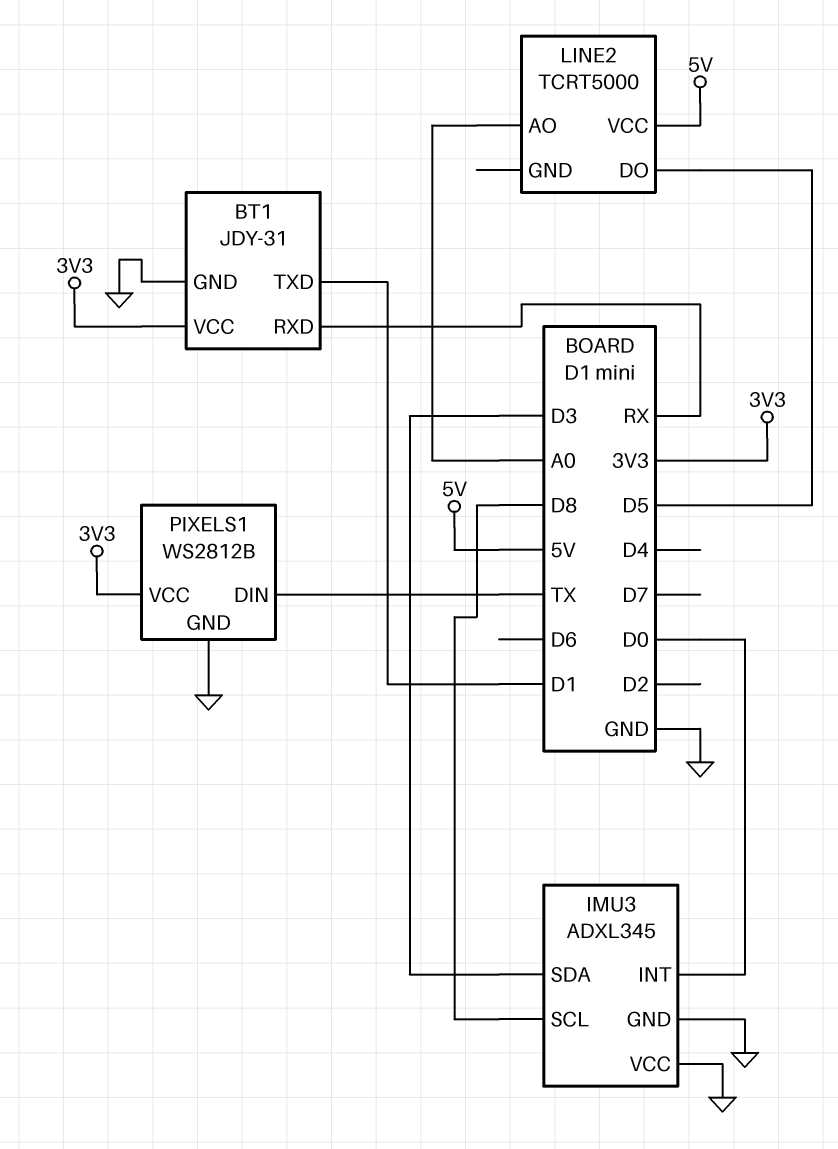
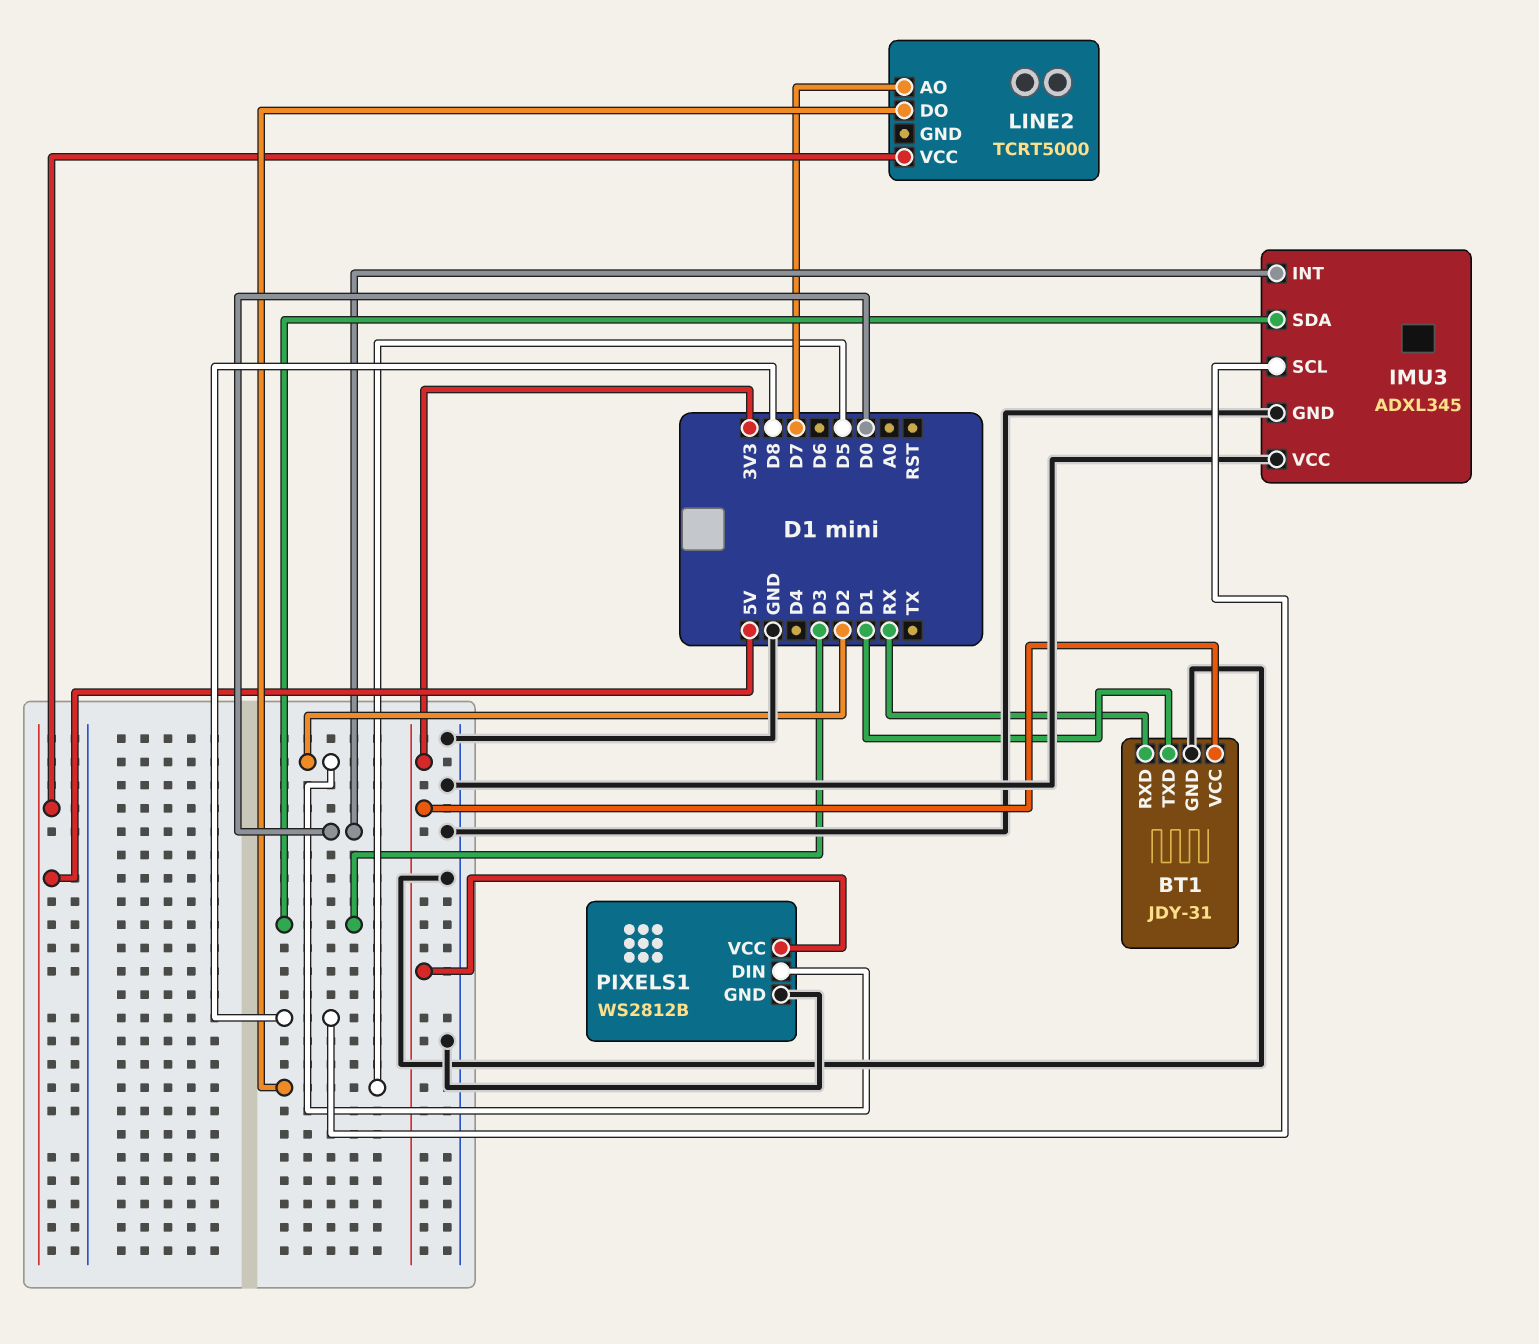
LINE2 pin AO: A0 -> D7
PIXELS1 pin DIN: TX -> D2

